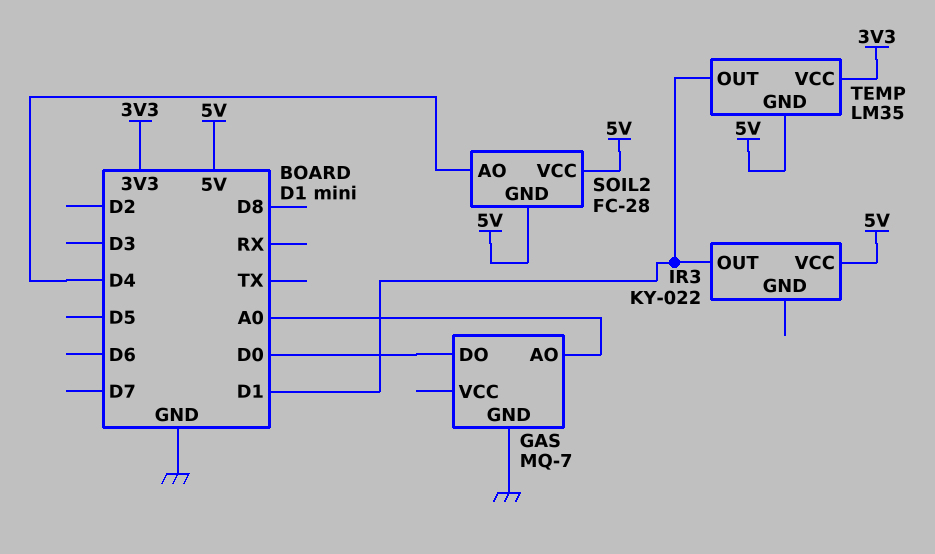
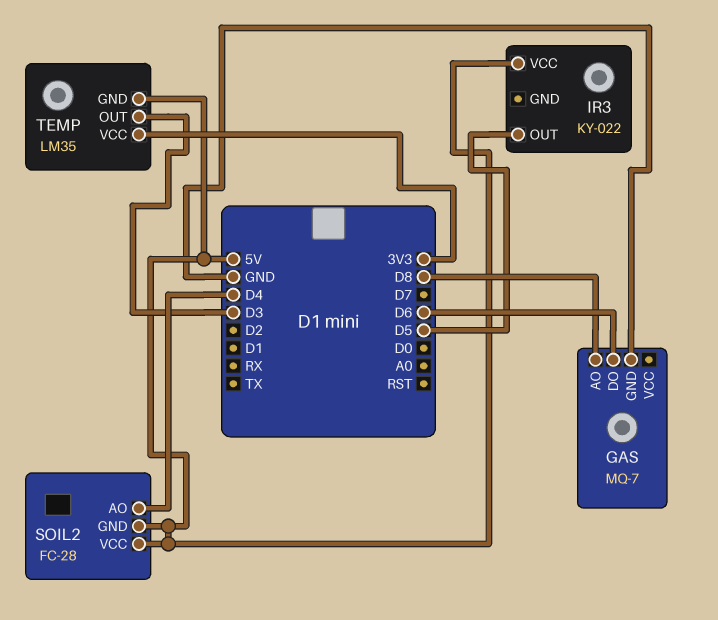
GAS pin AO: A0 -> D8
GAS pin DO: D0 -> D6
IR3 pin OUT: D1 -> D5
TEMP pin OUT: D1 -> D3

